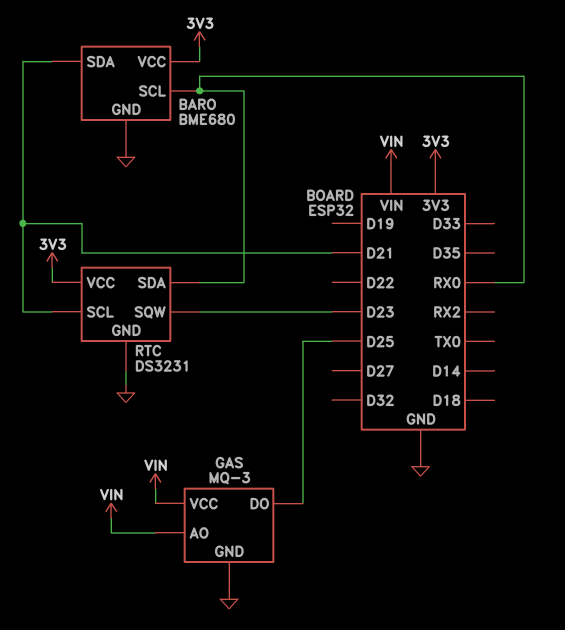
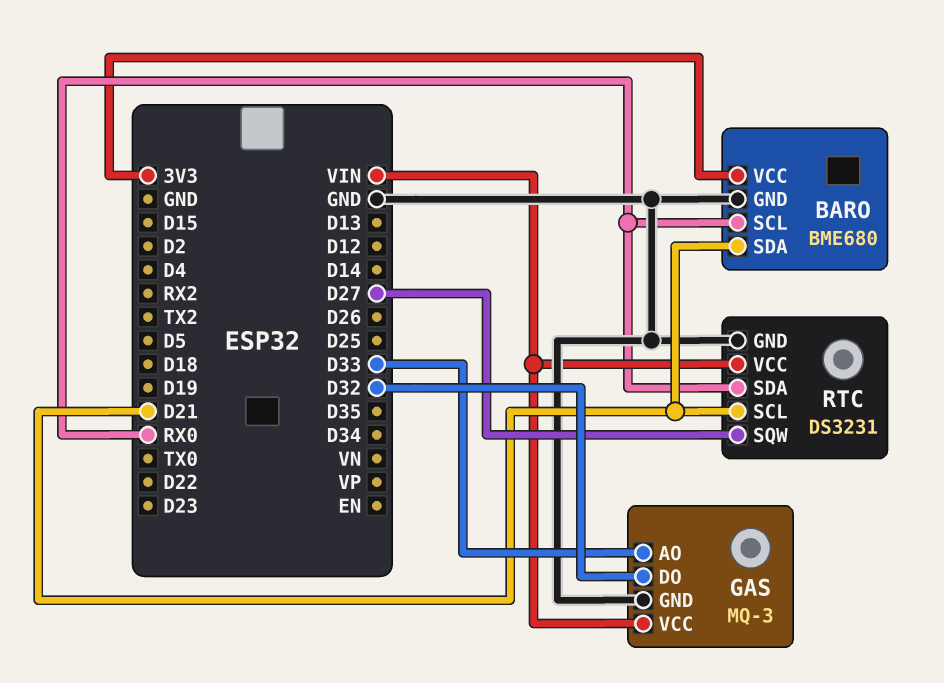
GAS pin AO: VIN -> D33
GAS pin DO: D25 -> D32
RTC pin SQW: D23 -> D27
RTC pin VCC: 3V3 -> VIN

